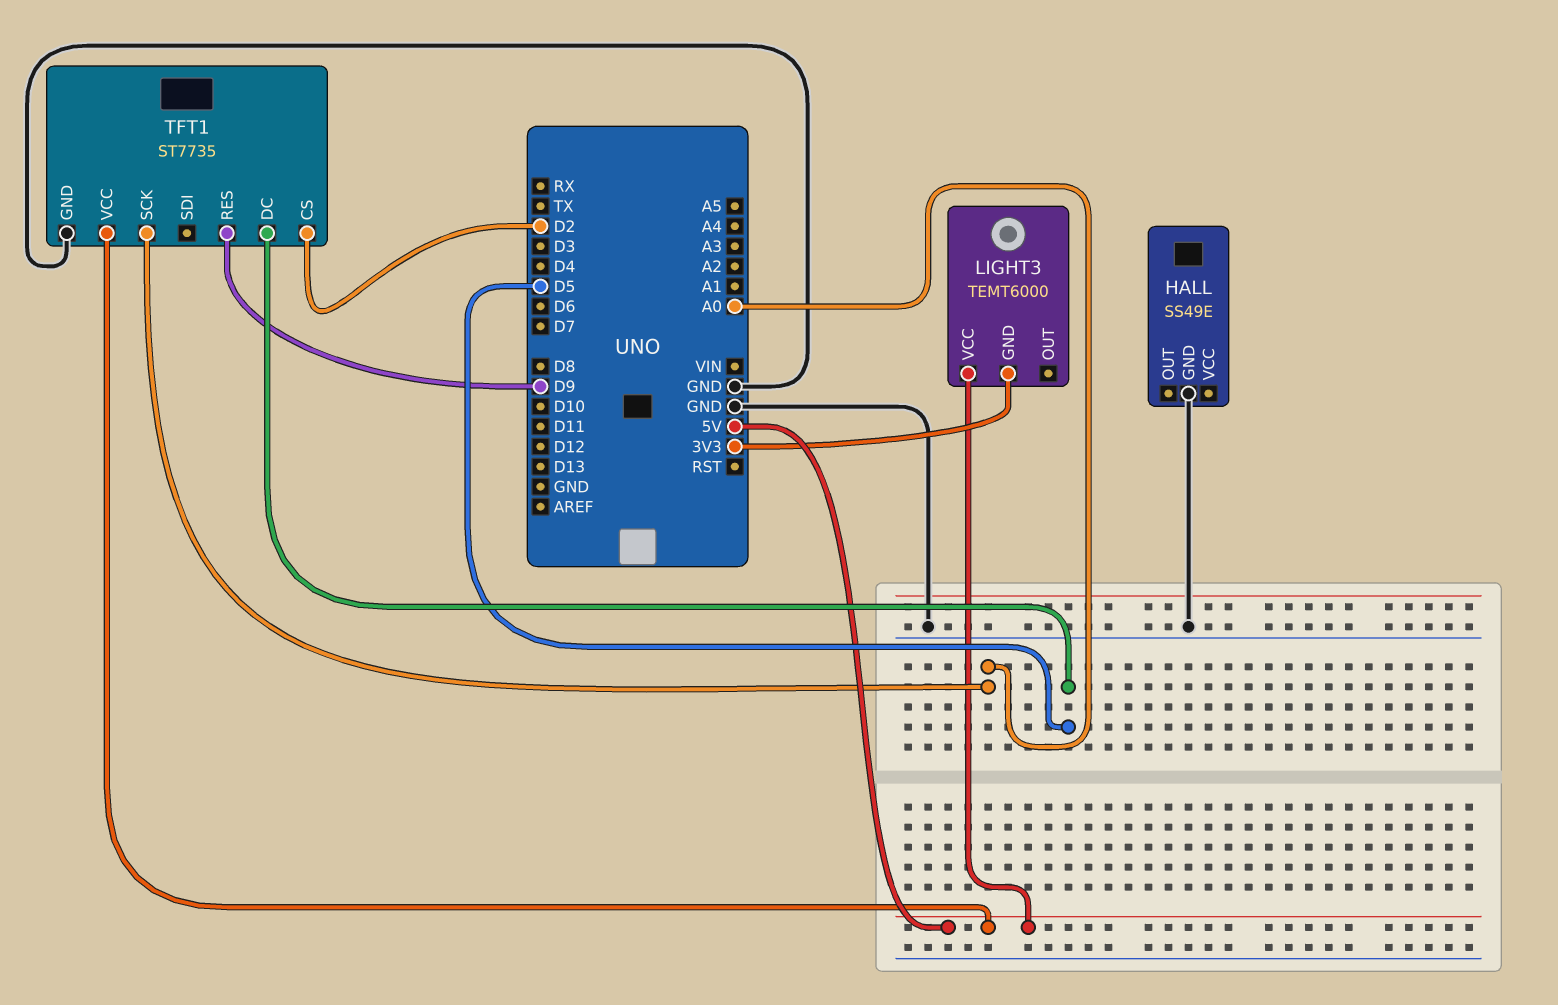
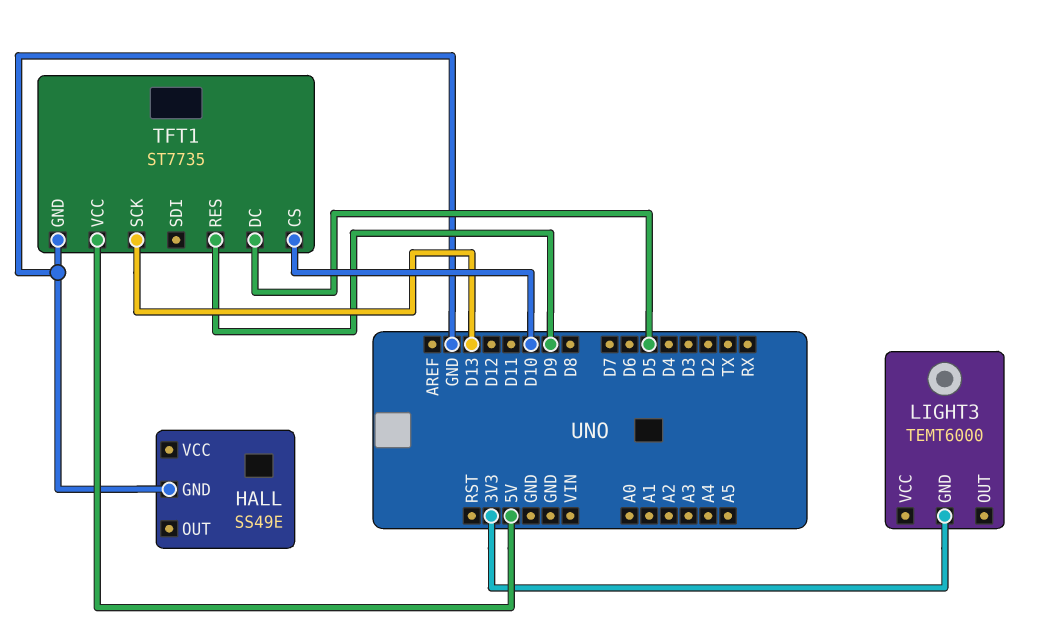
LIGHT3 pin VCC: 5V -> none
TFT1 pin CS: D2 -> D10
TFT1 pin SCK: A0 -> D13

